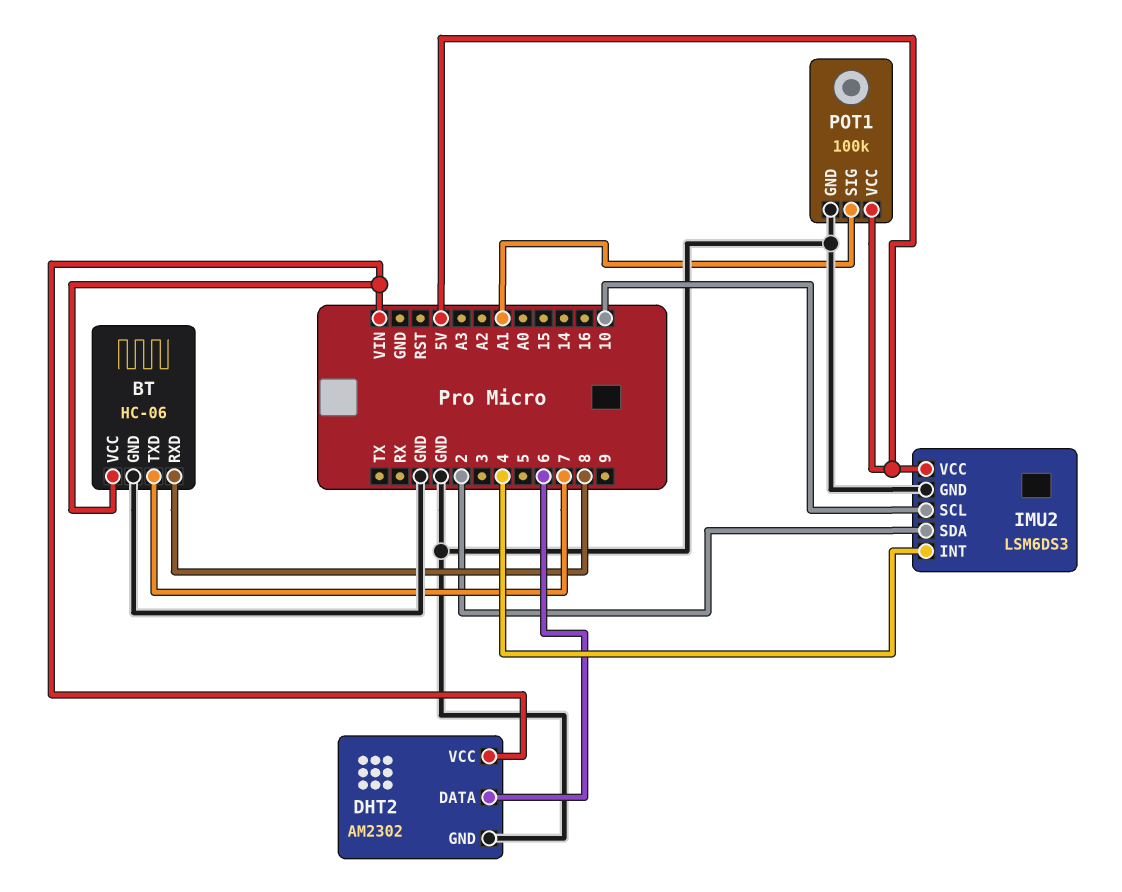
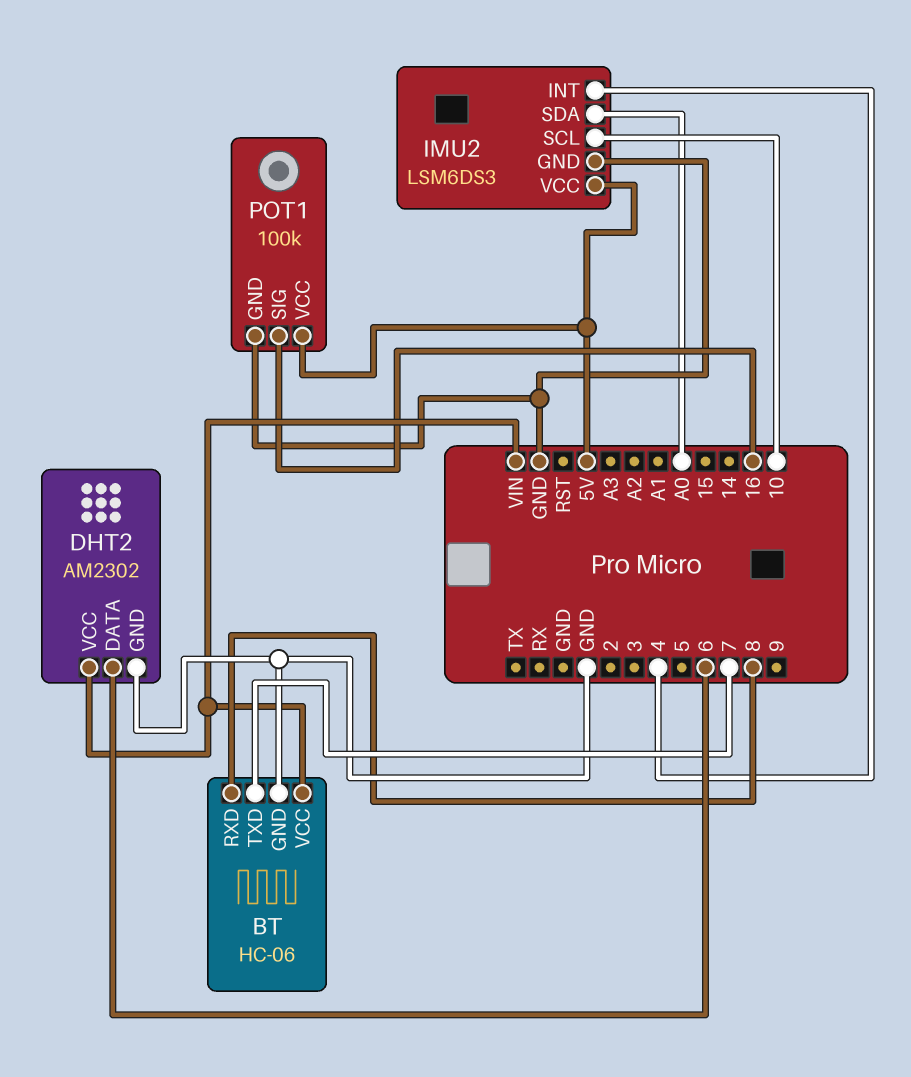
IMU2 pin SDA: 2 -> A0
POT1 pin SIG: A1 -> 16

